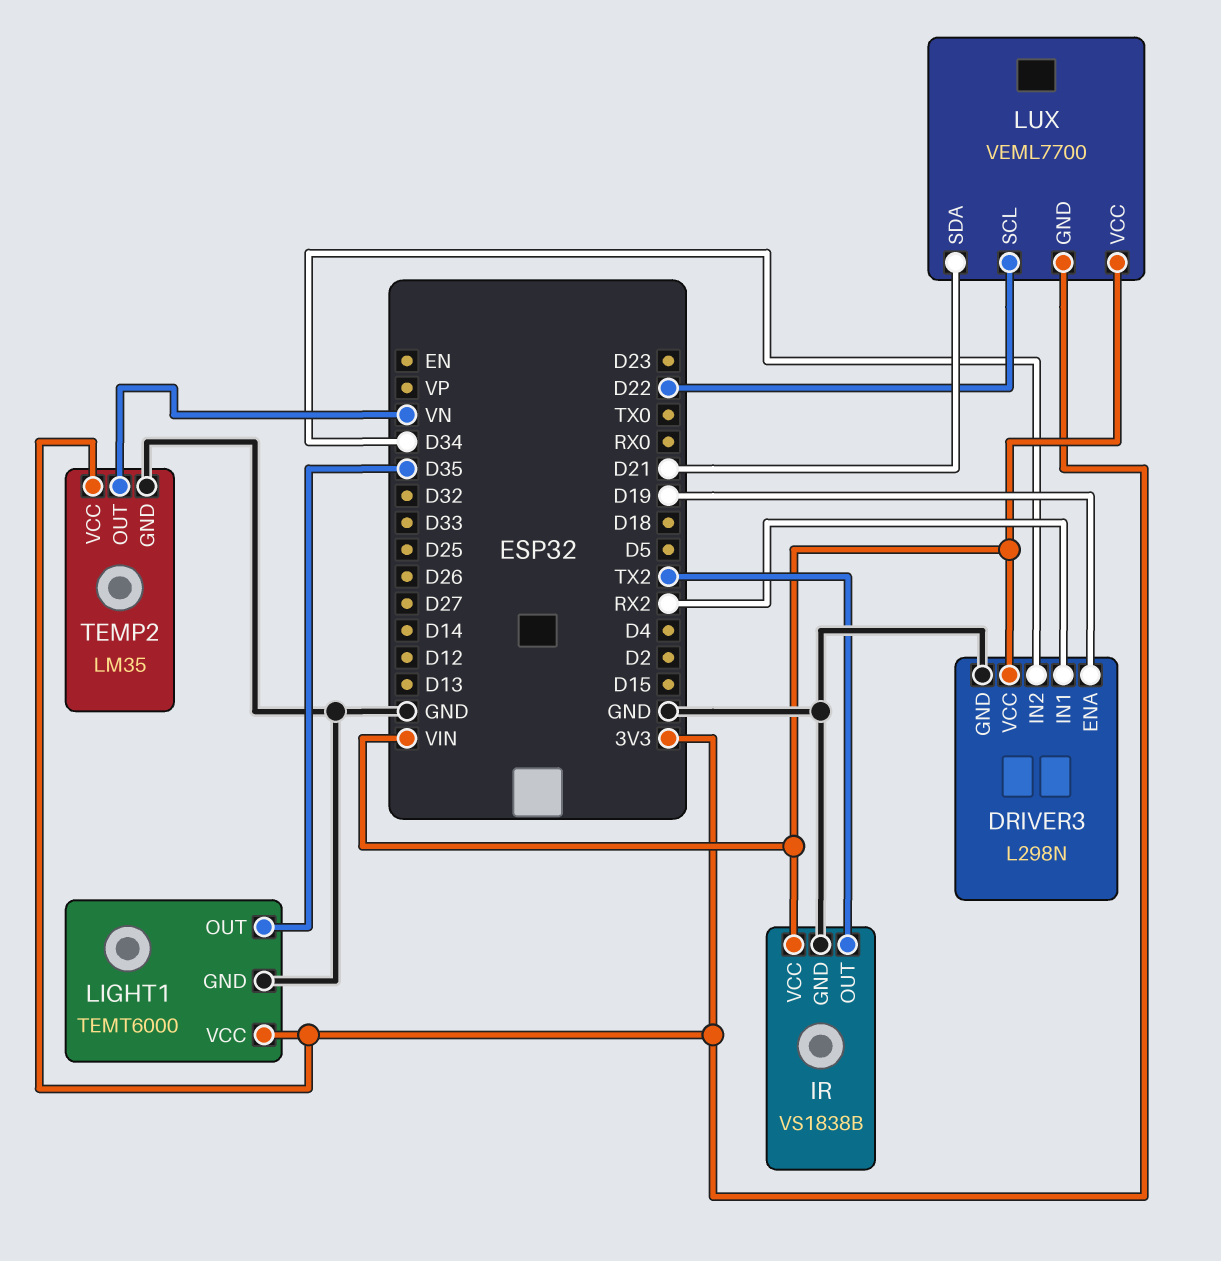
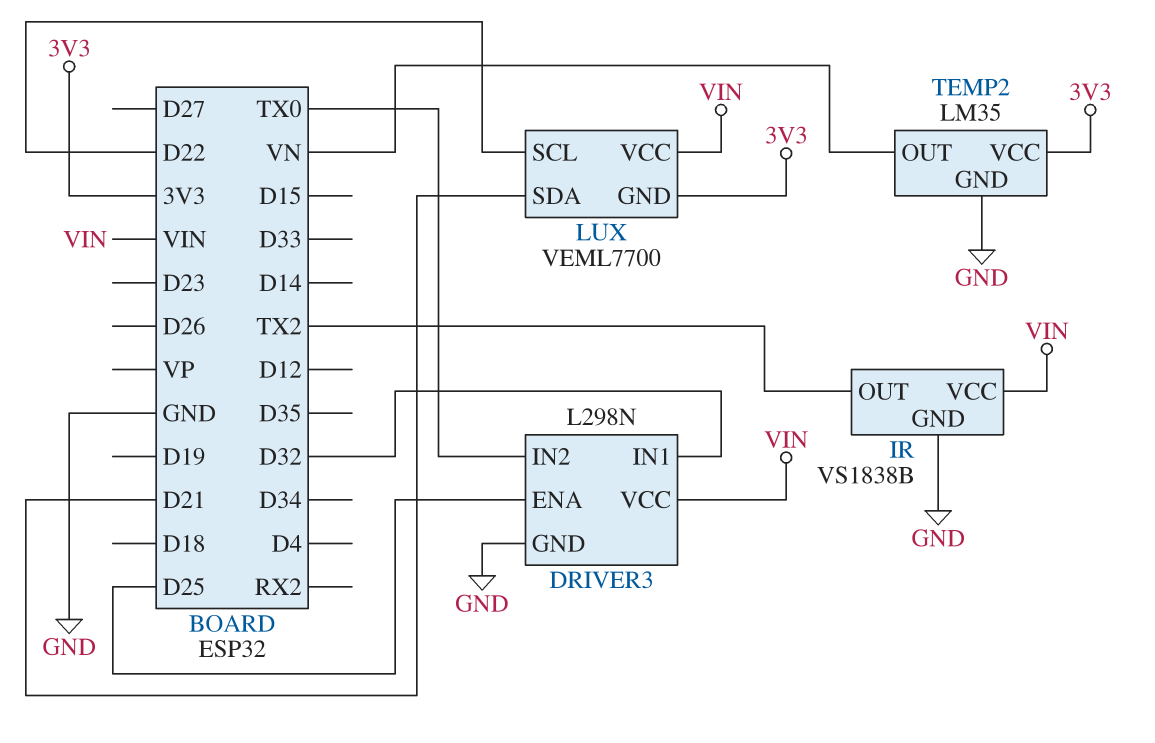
DRIVER3 pin ENA: D19 -> D25
DRIVER3 pin IN1: RX2 -> D32
DRIVER3 pin IN2: D34 -> TX0
LIGHT1: TEMT6000 -> none
LIGHT1 pin GND: GND -> none
LIGHT1 pin OUT: D35 -> none
LIGHT1 pin VCC: 3V3 -> none

